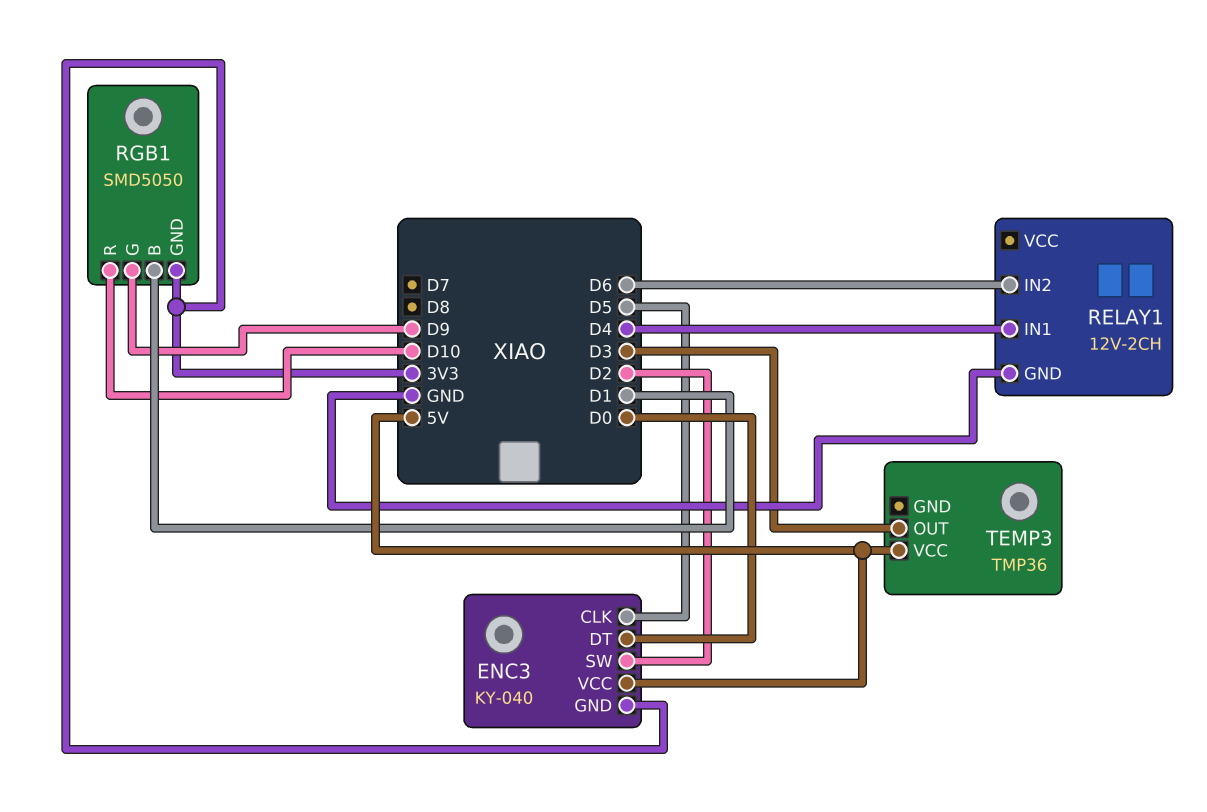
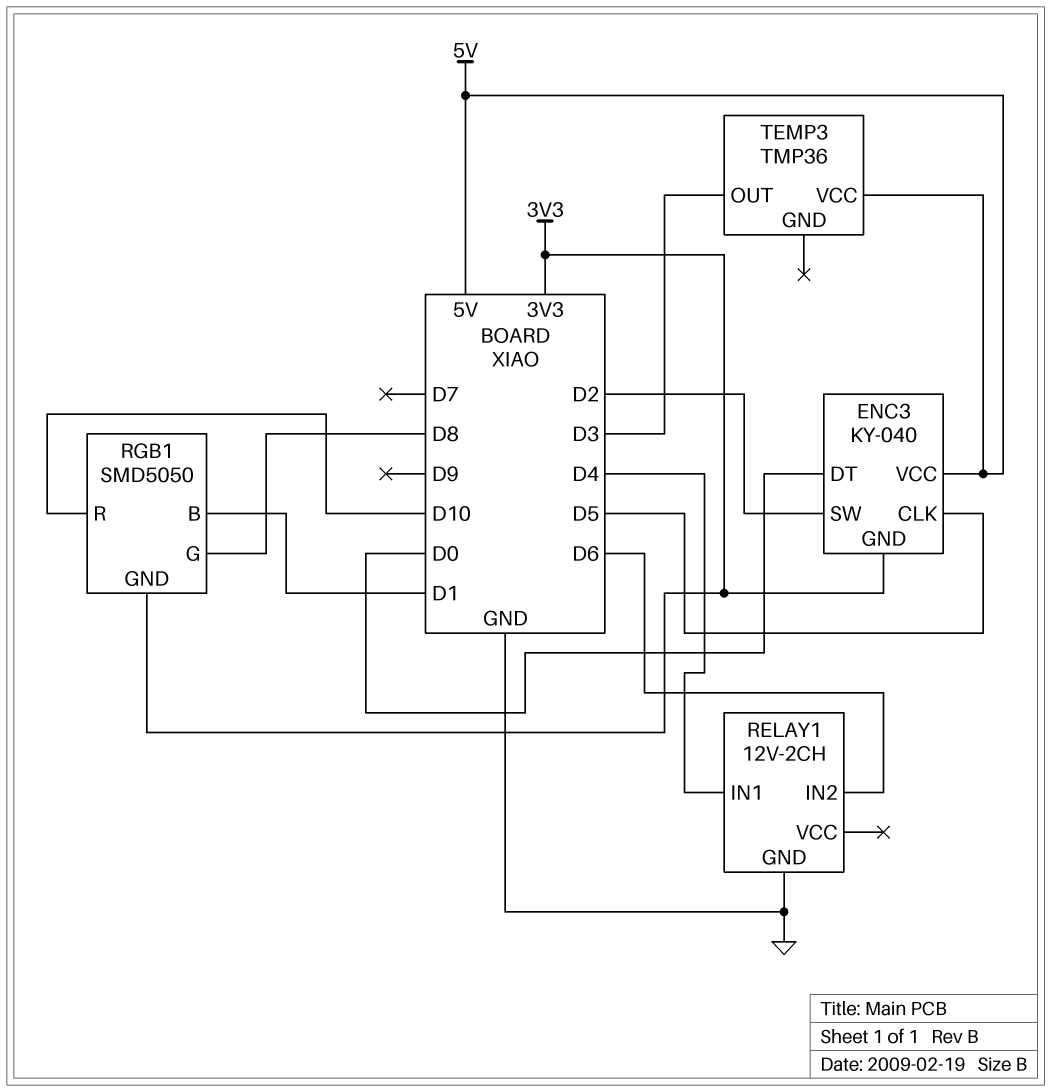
RGB1 pin G: D9 -> D8

